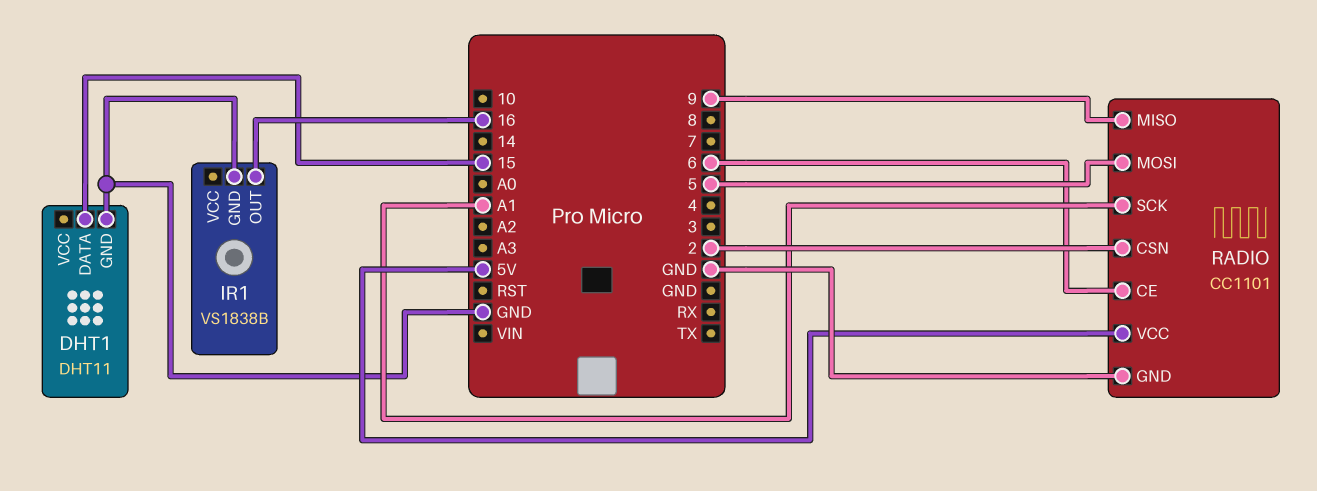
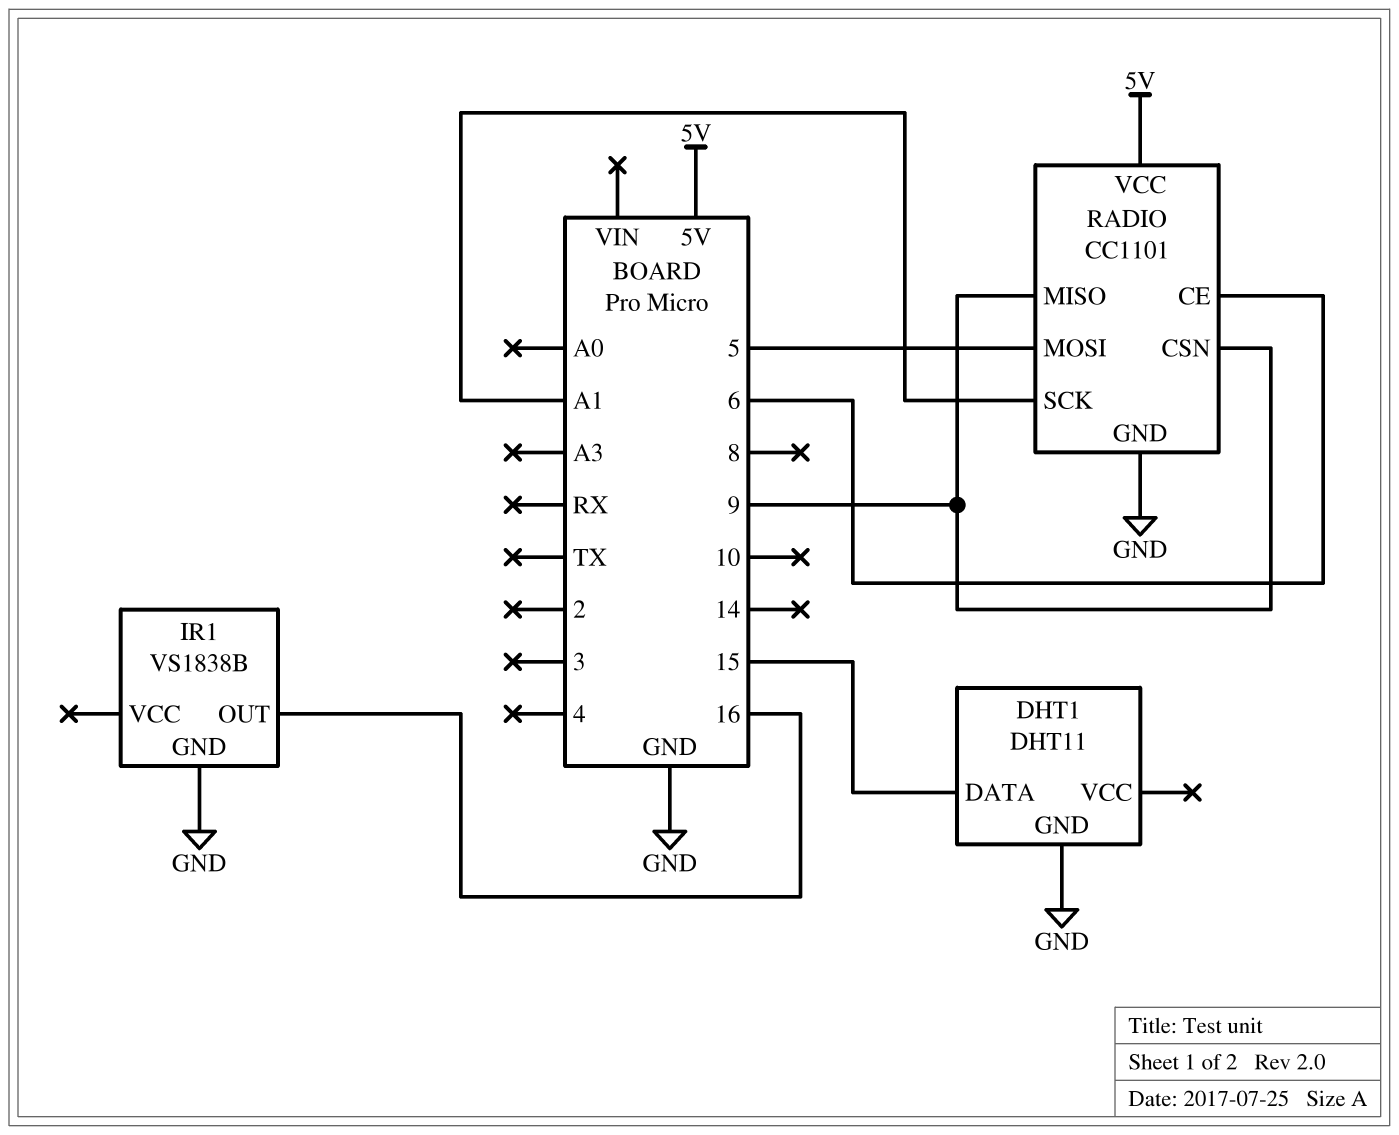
RADIO pin CSN: 2 -> 9

